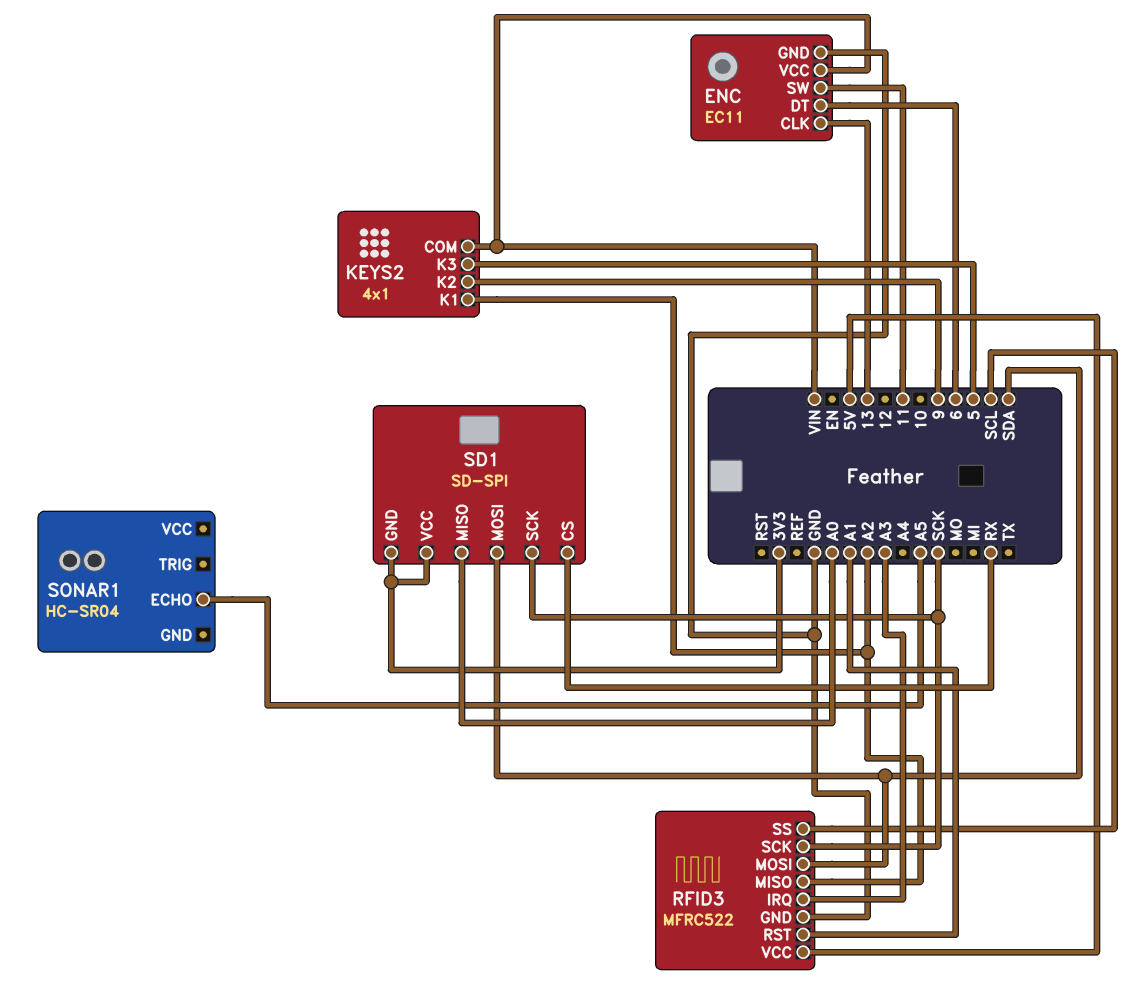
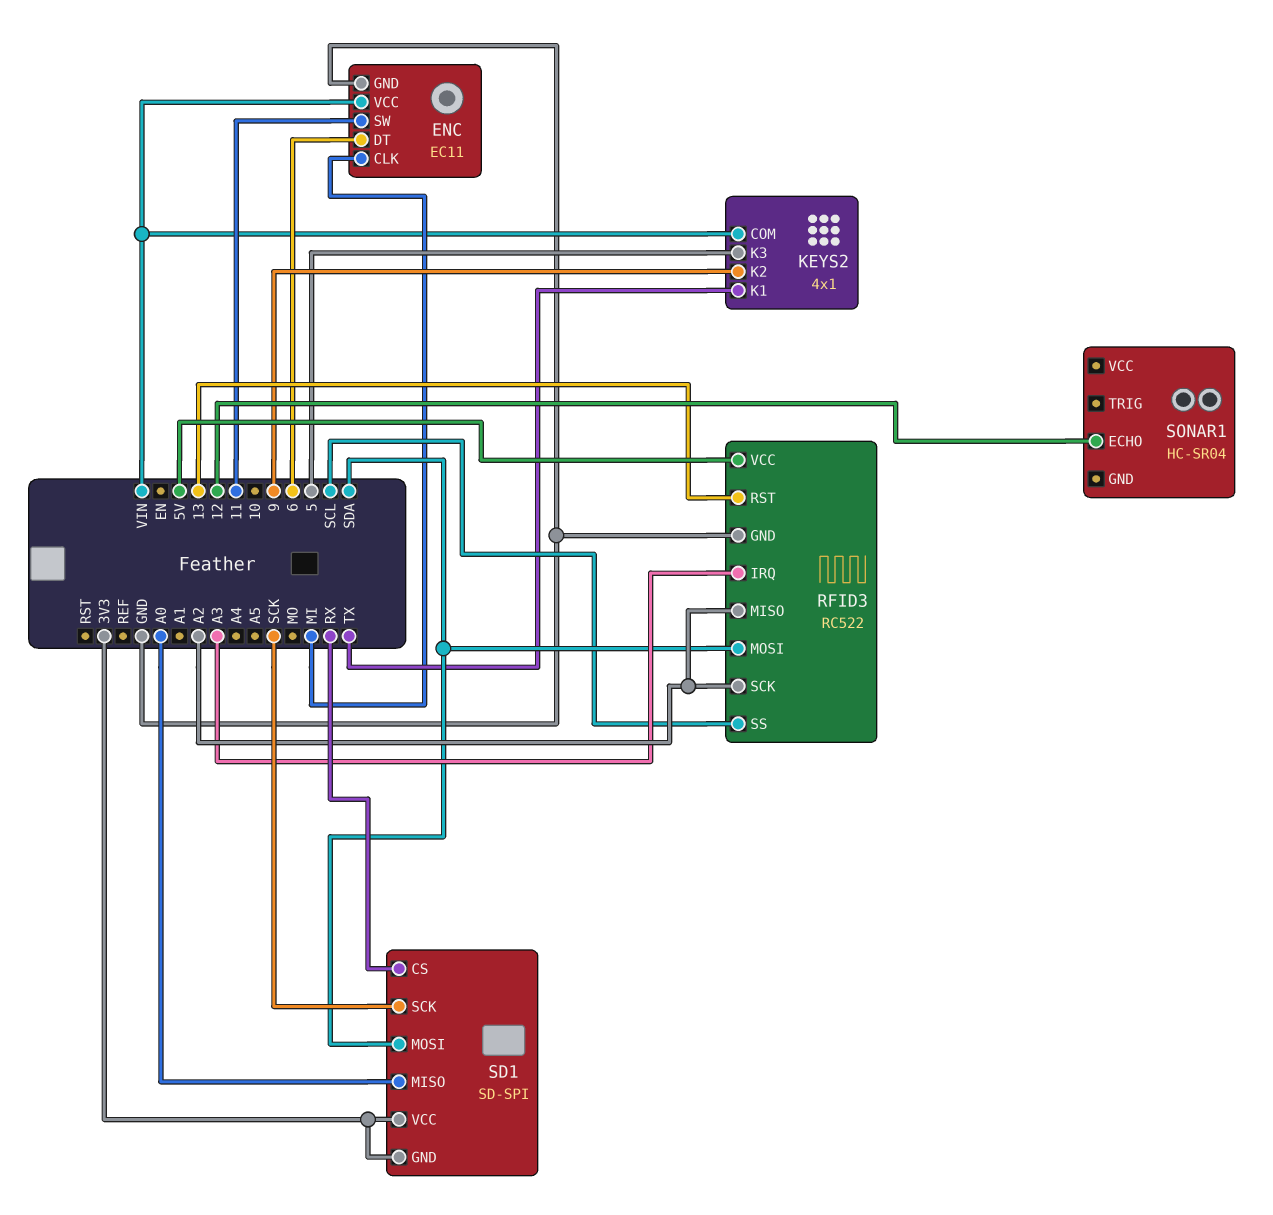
ENC pin CLK: 13 -> MI
KEYS2 pin K1: A2 -> TX
RFID3: MFRC522 -> RC522
RFID3 pin RST: A1 -> 13
RFID3 pin SCK: SCK -> A2
SONAR1 pin ECHO: A5 -> 12

